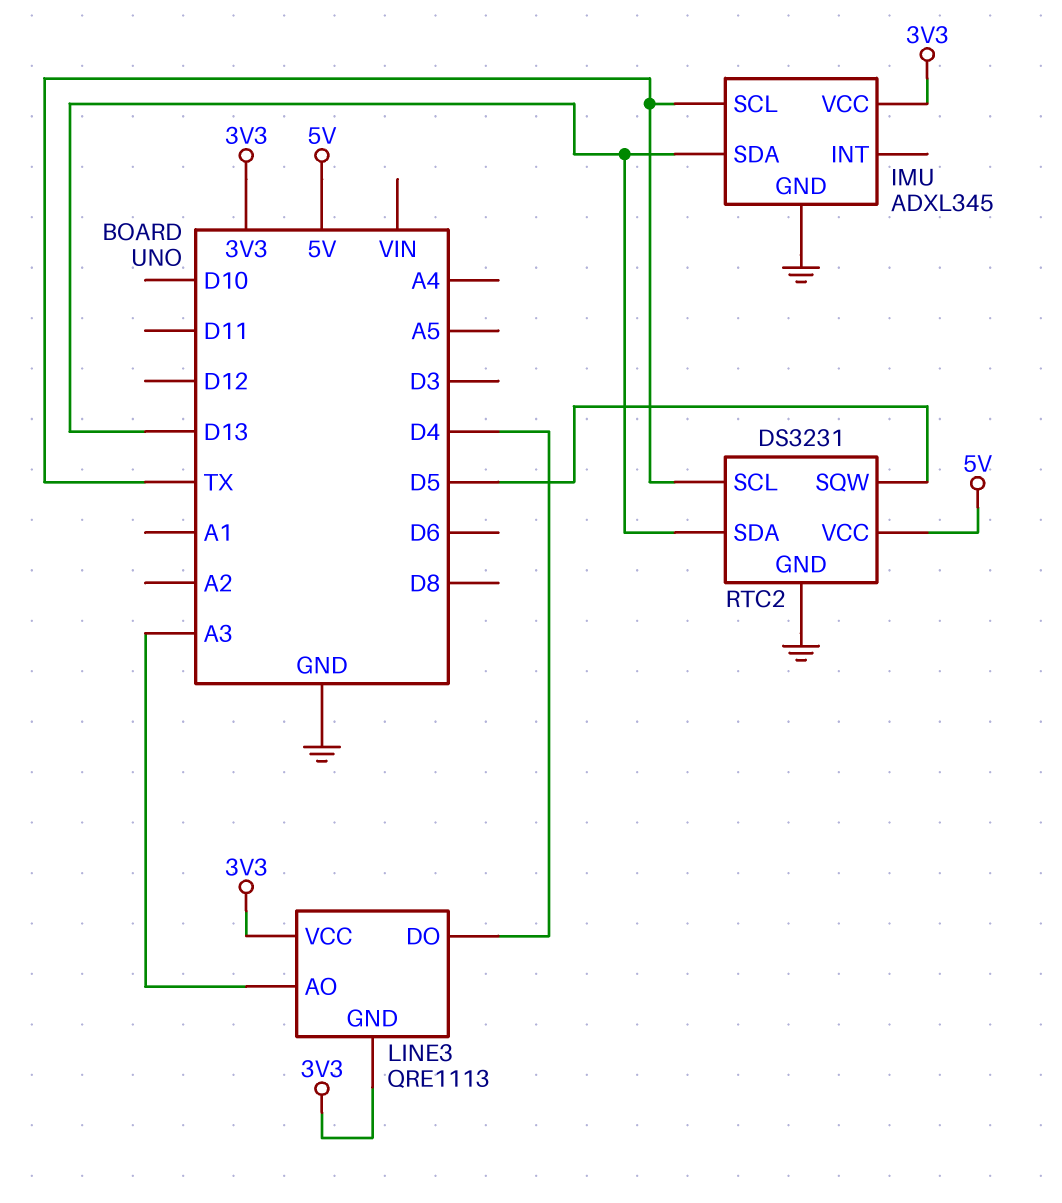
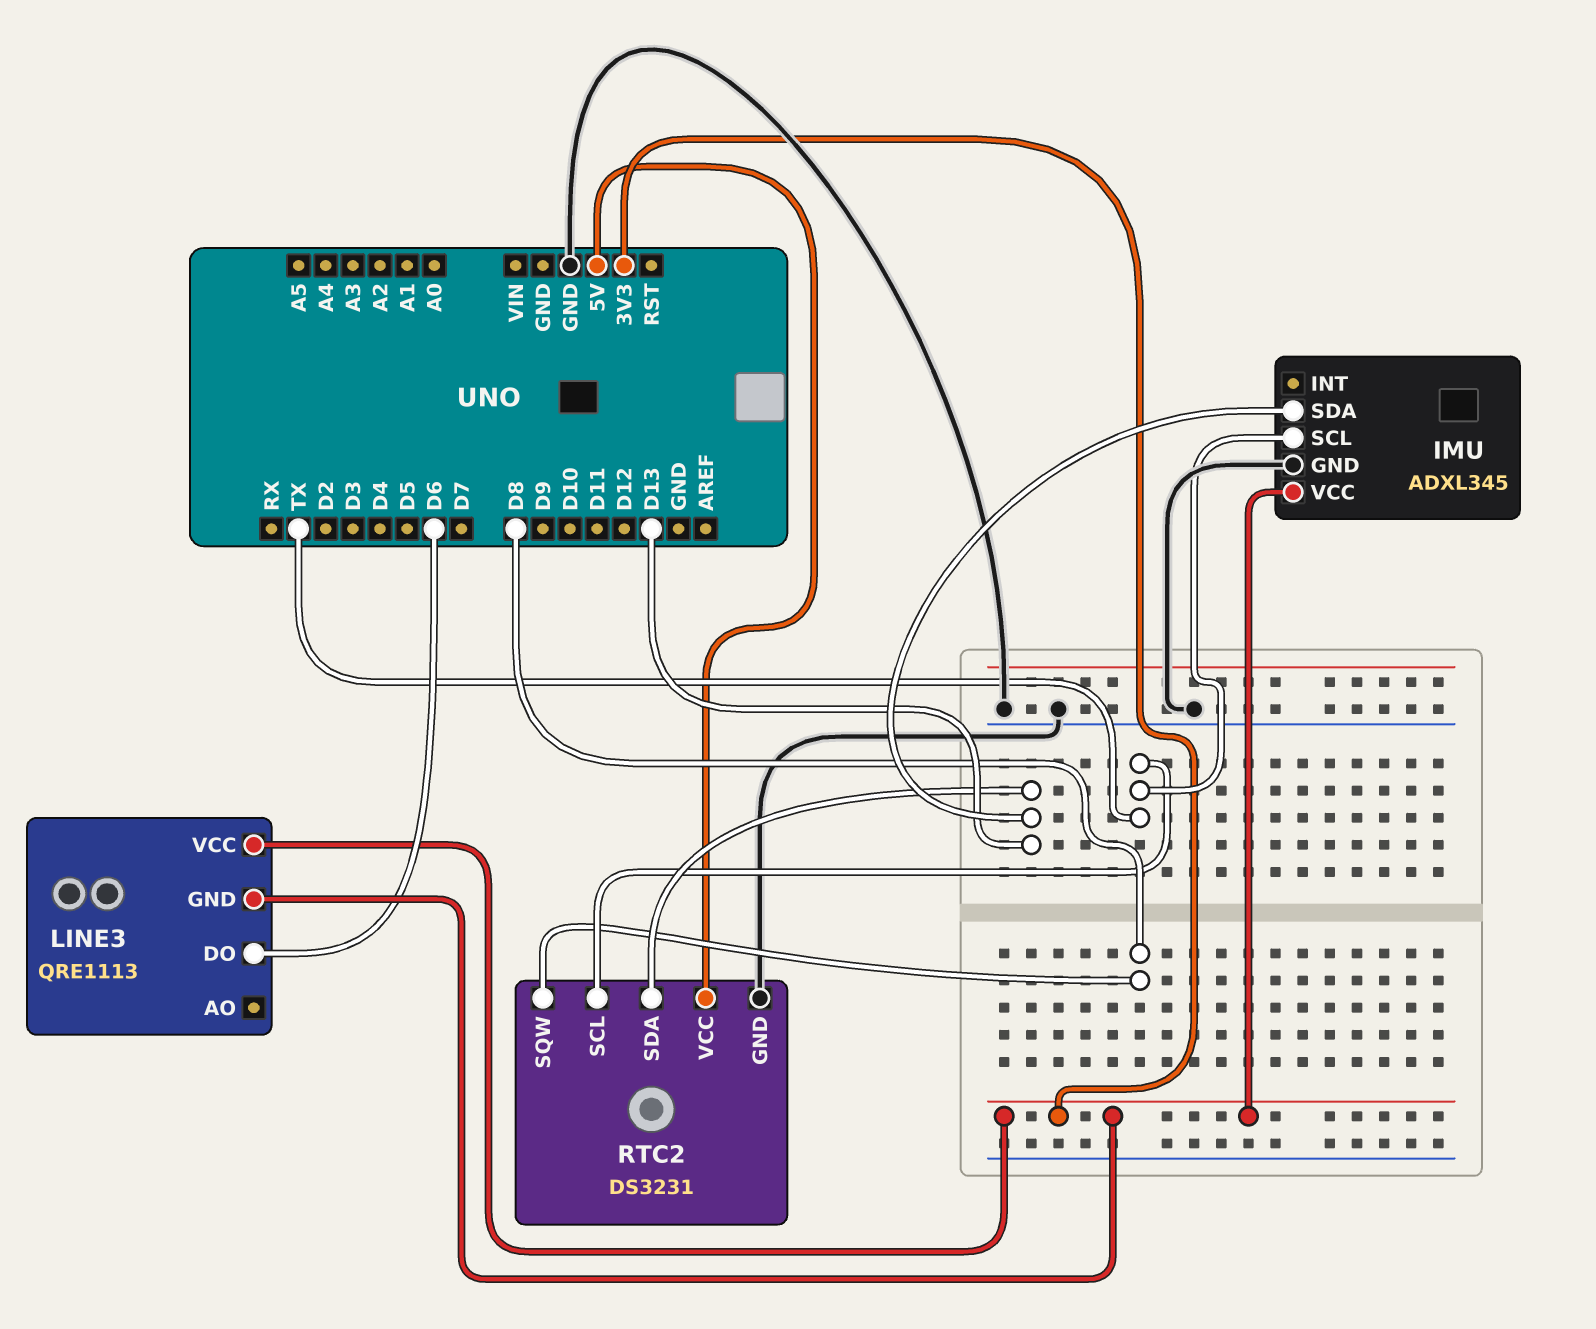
LINE3 pin AO: A3 -> none
LINE3 pin DO: D4 -> D6
RTC2 pin SQW: D5 -> D8

